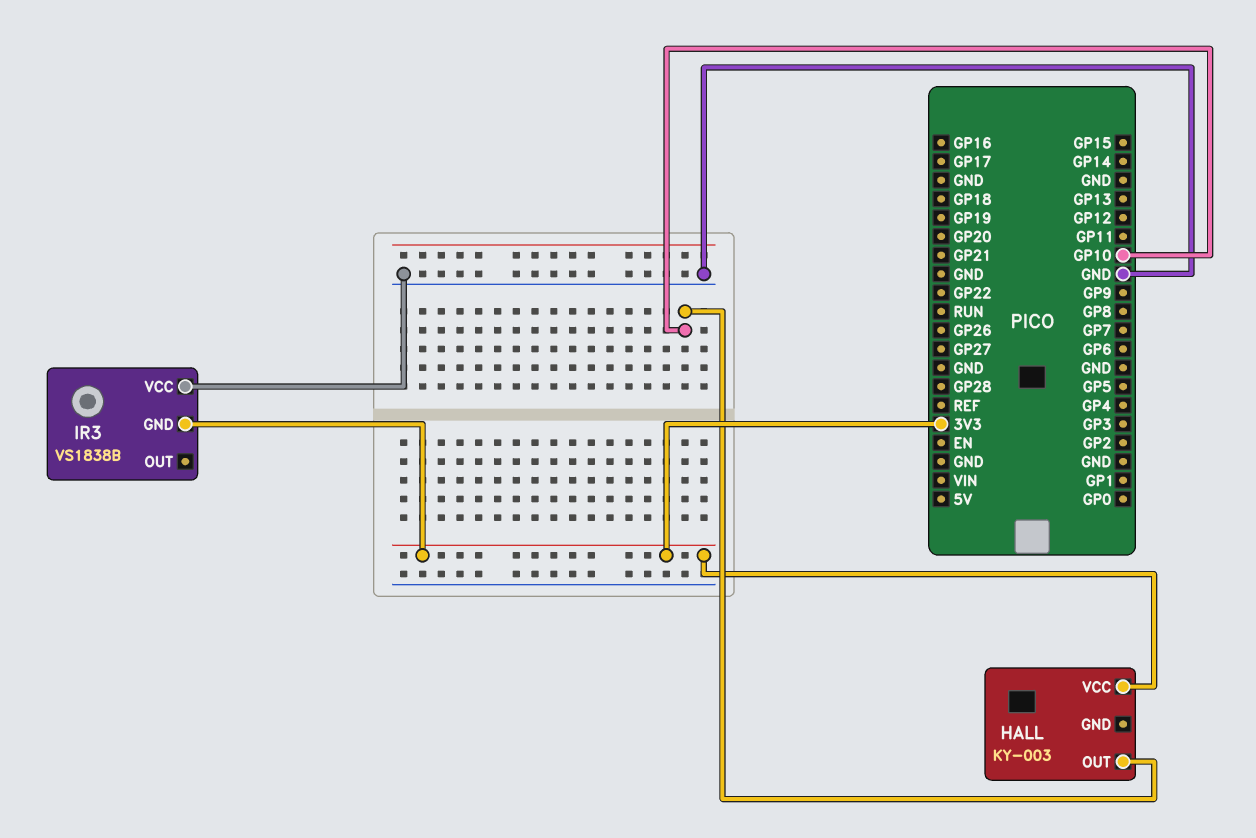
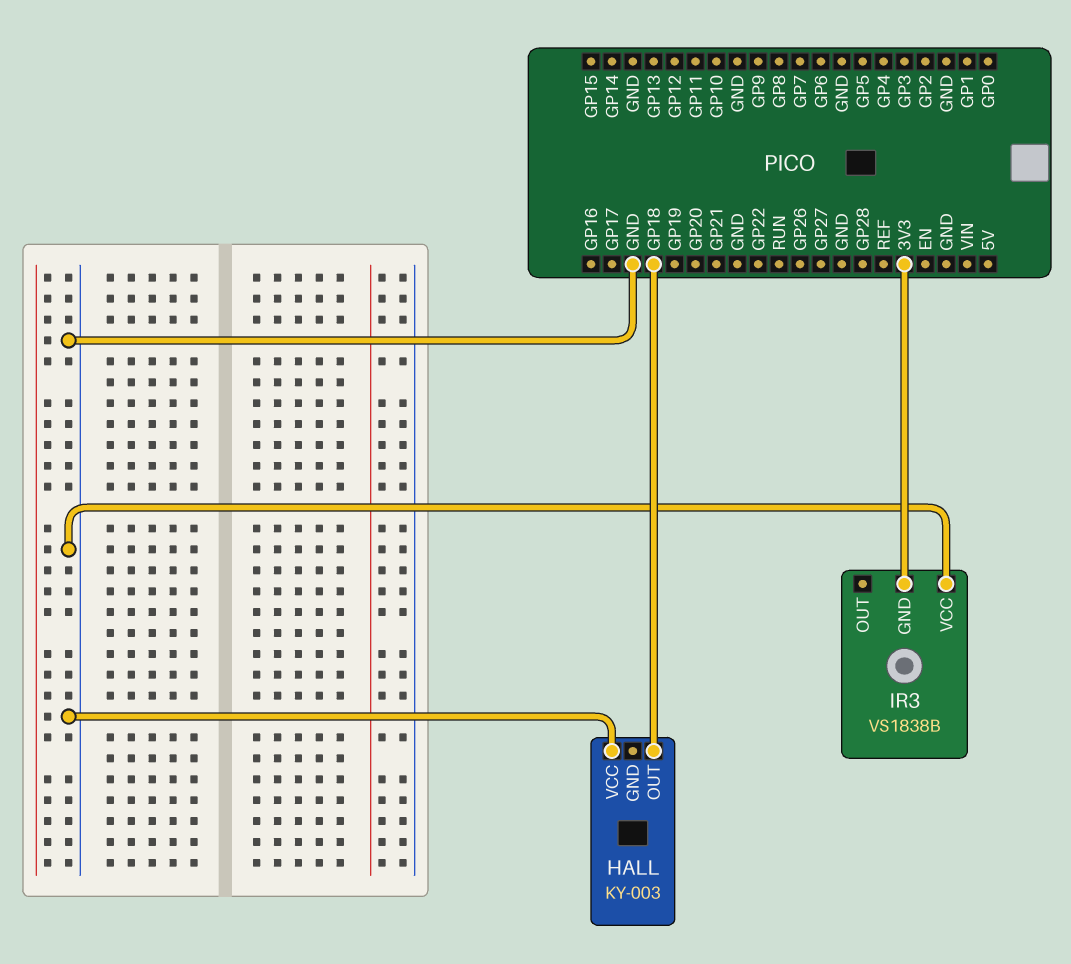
HALL pin OUT: GP10 -> GP18
HALL pin VCC: 3V3 -> GND

